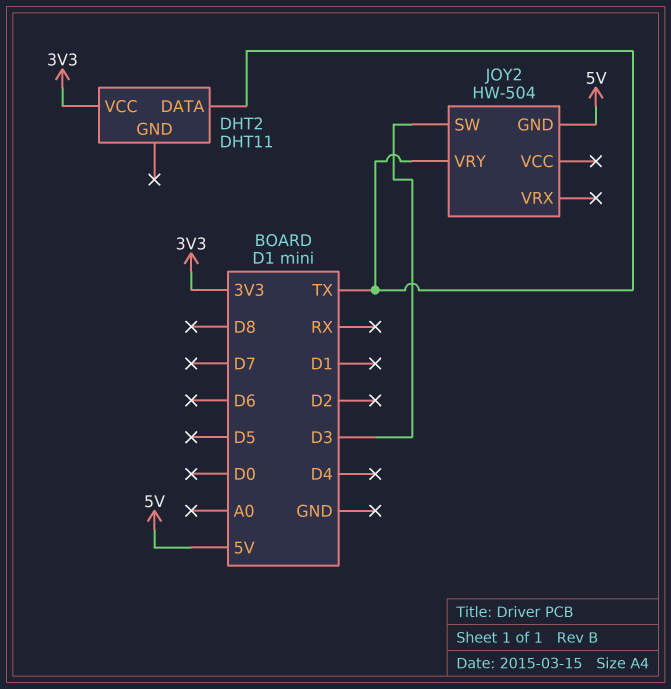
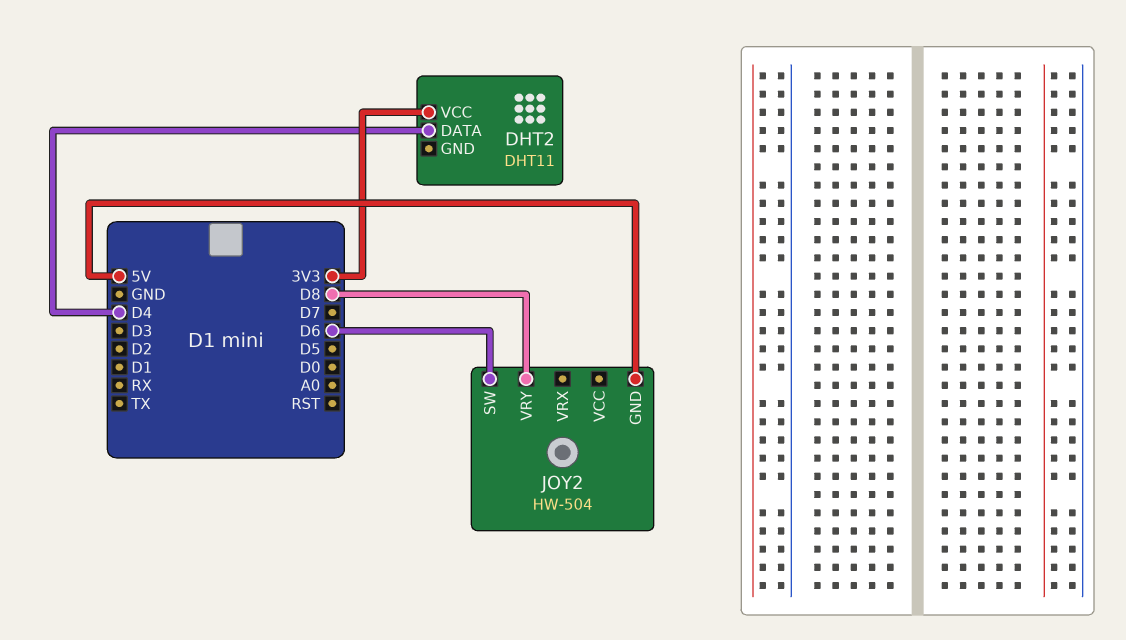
DHT2 pin DATA: TX -> D4
JOY2 pin SW: D3 -> D6
JOY2 pin VRY: TX -> D8

